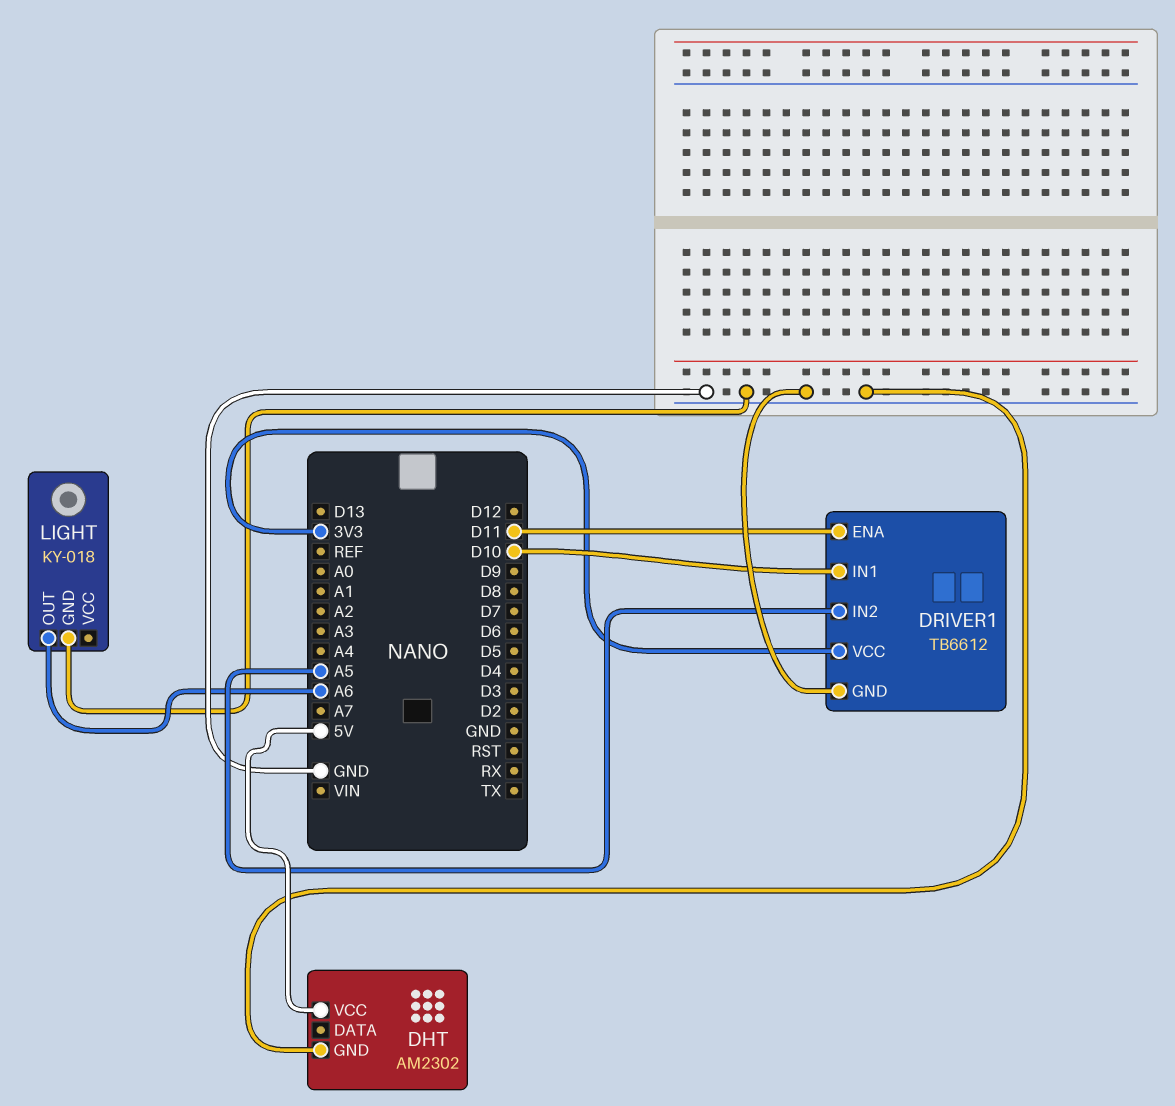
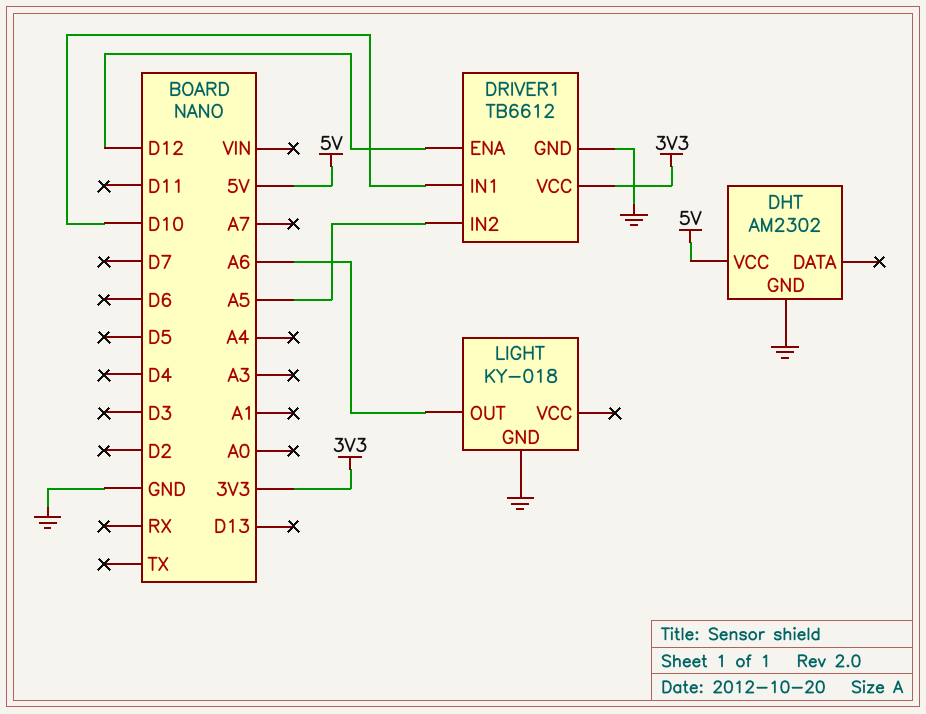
DRIVER1 pin ENA: D11 -> D12

